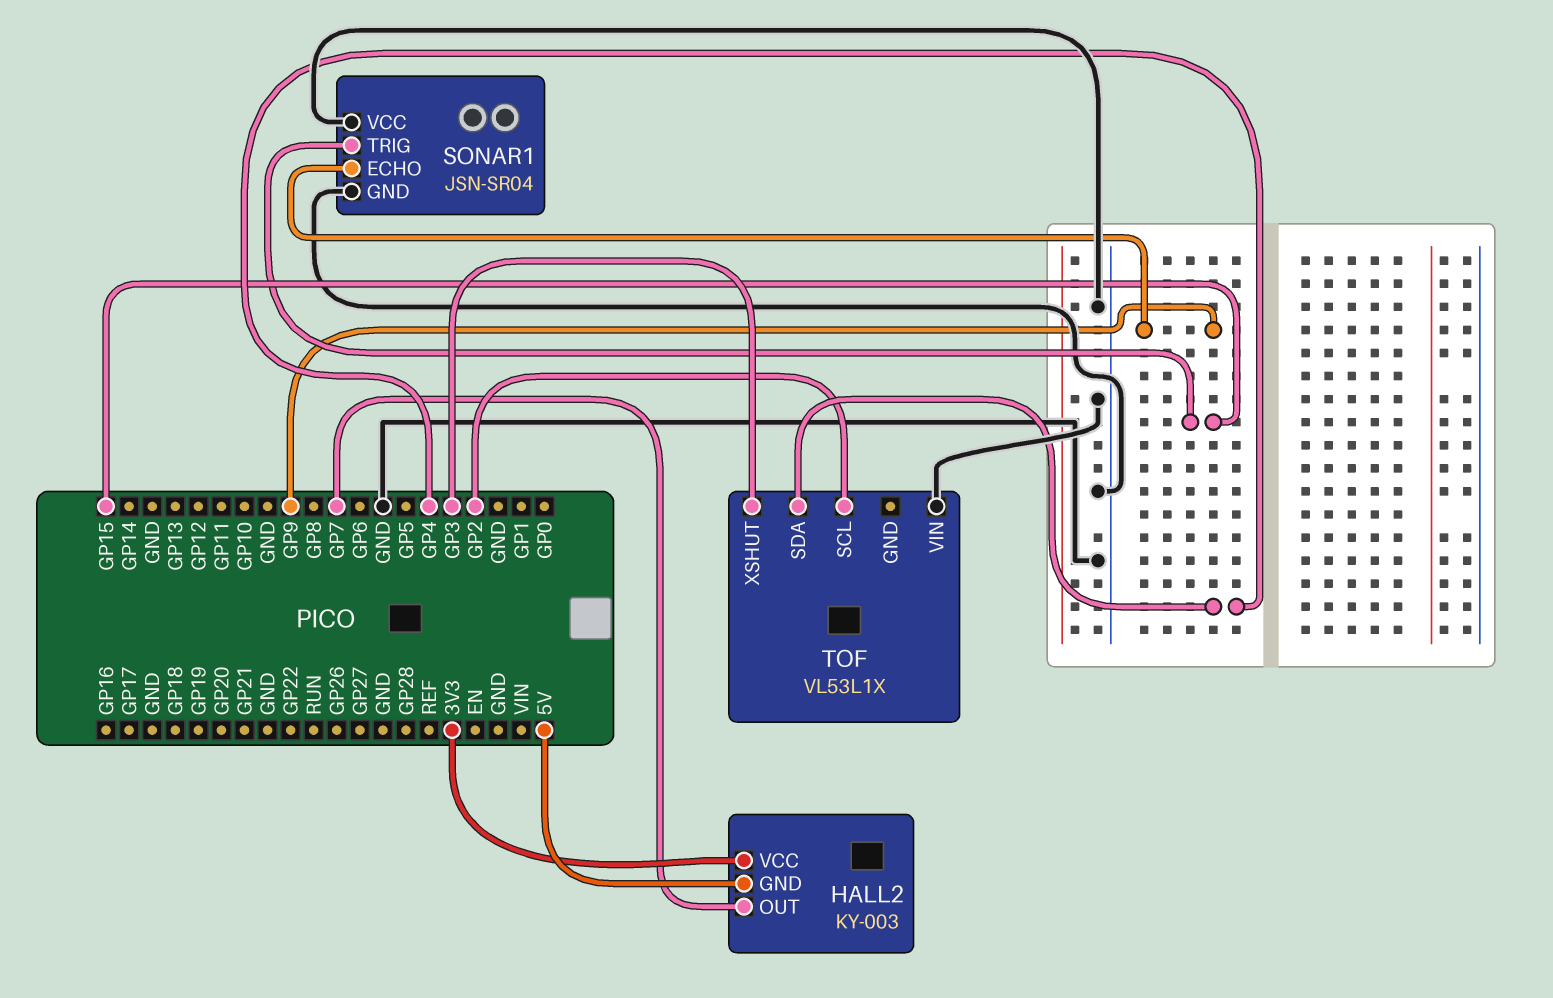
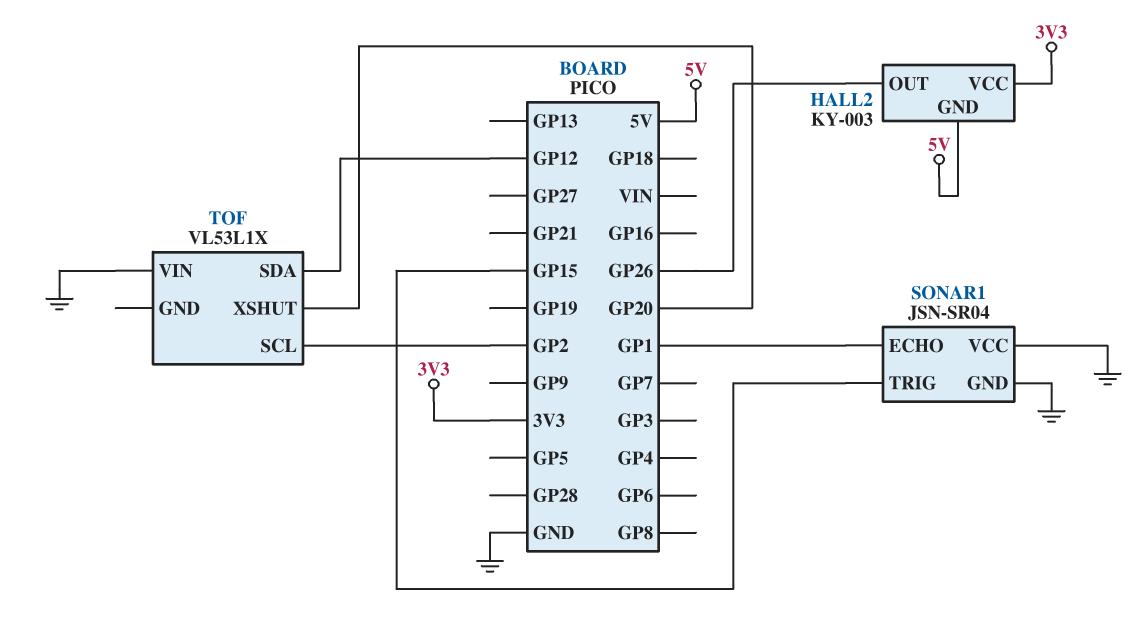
HALL2 pin OUT: GP7 -> GP26
SONAR1 pin ECHO: GP9 -> GP1
TOF pin SDA: GP4 -> GP12
TOF pin XSHUT: GP3 -> GP20

